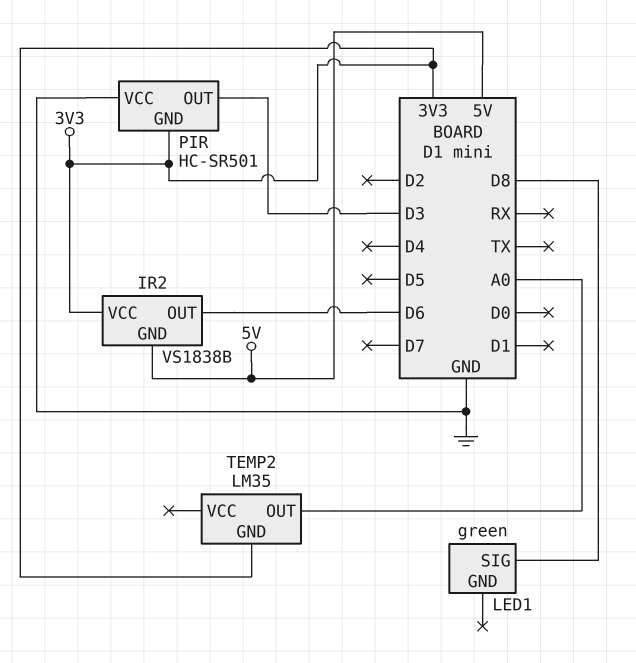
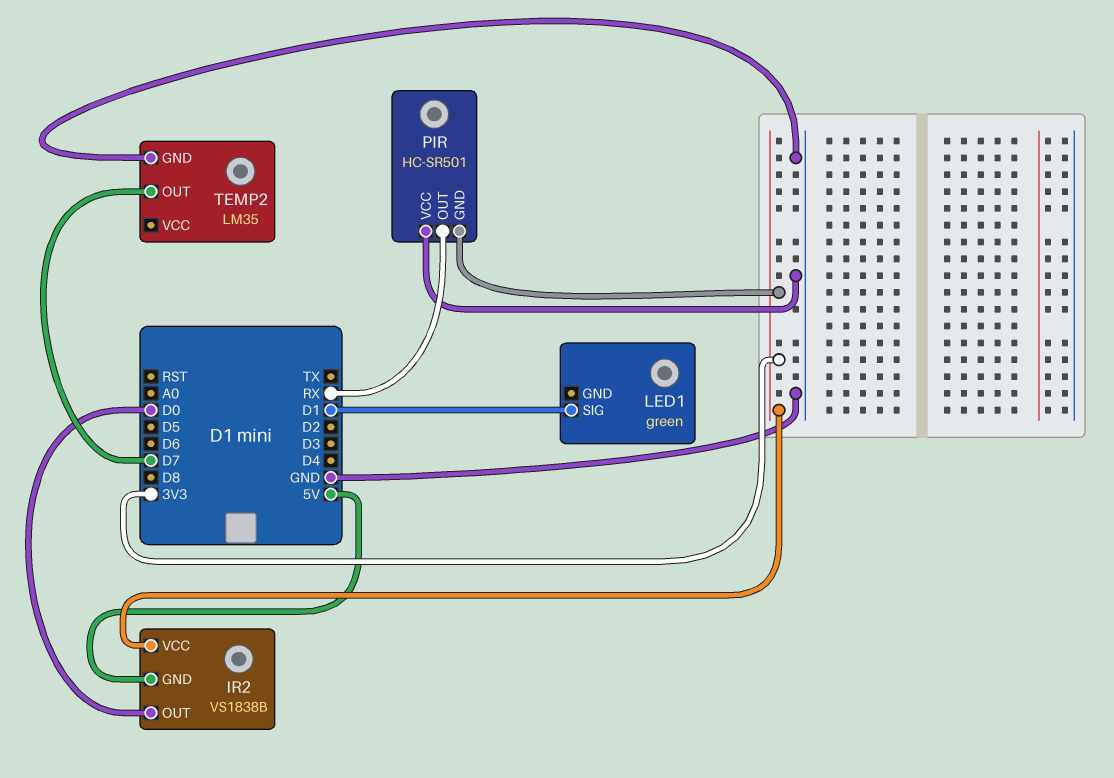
IR2 pin OUT: D6 -> D0
LED1 pin SIG: D8 -> D1
PIR pin OUT: D3 -> RX
TEMP2 pin GND: 3V3 -> GND
TEMP2 pin OUT: A0 -> D7

